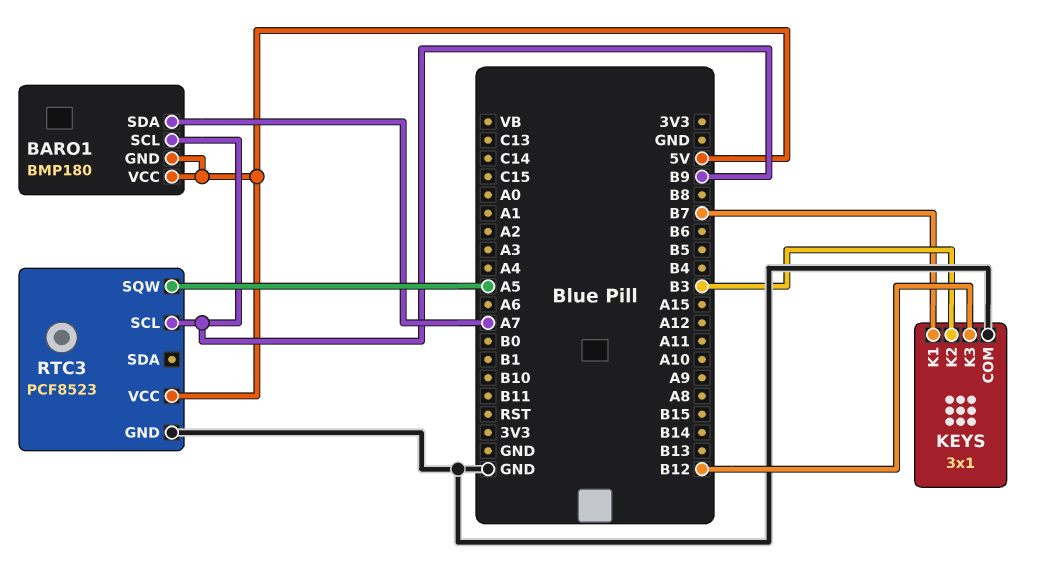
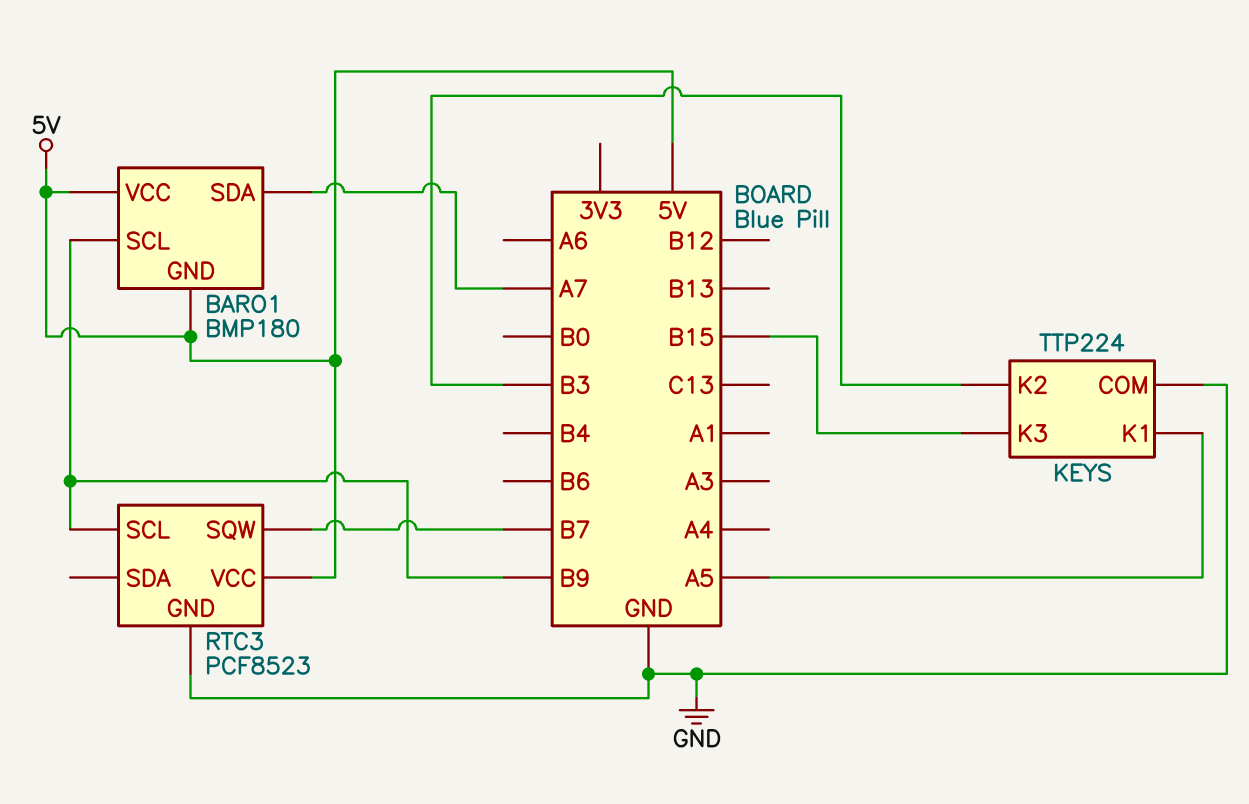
KEYS: 3x1 -> TTP224
KEYS pin K1: B7 -> A5
KEYS pin K3: B12 -> B15
RTC3 pin SQW: A5 -> B7

